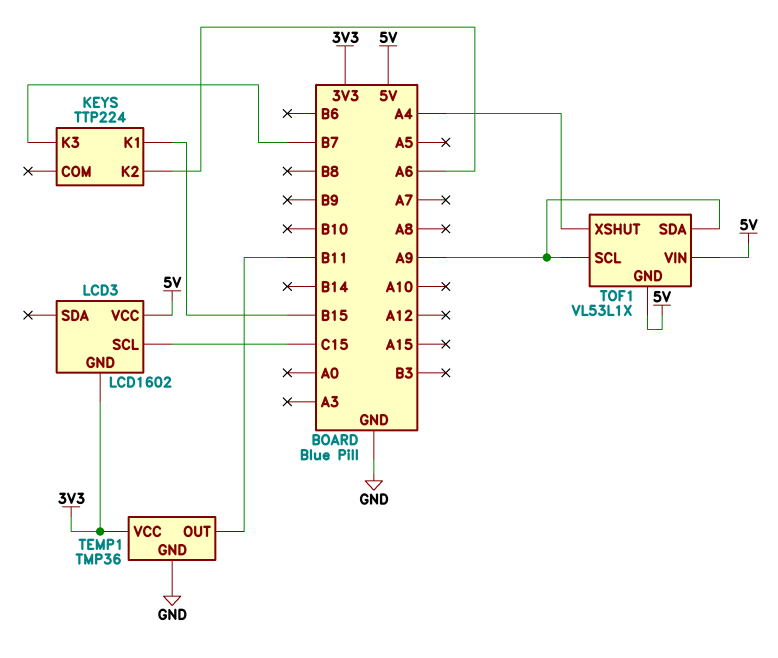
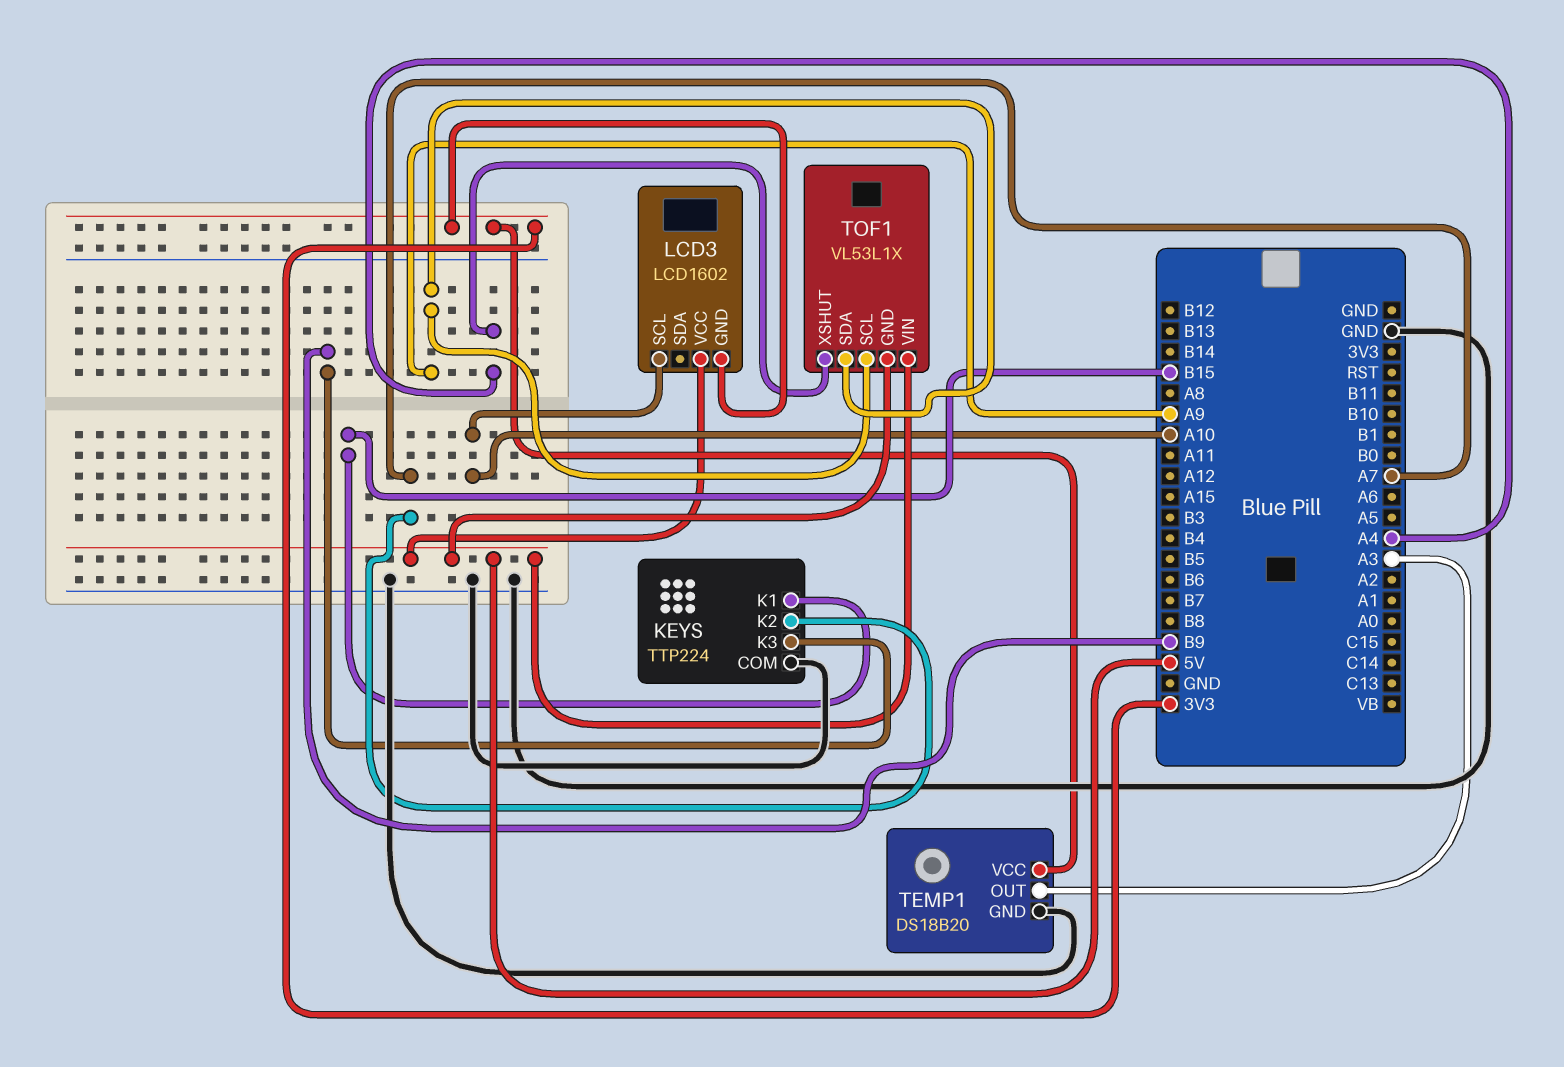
KEYS pin COM: none -> GND
KEYS pin K2: A6 -> A7
KEYS pin K3: B7 -> B9
LCD3 pin SCL: C15 -> A10
TEMP1: TMP36 -> DS18B20
TEMP1 pin OUT: B11 -> A3

